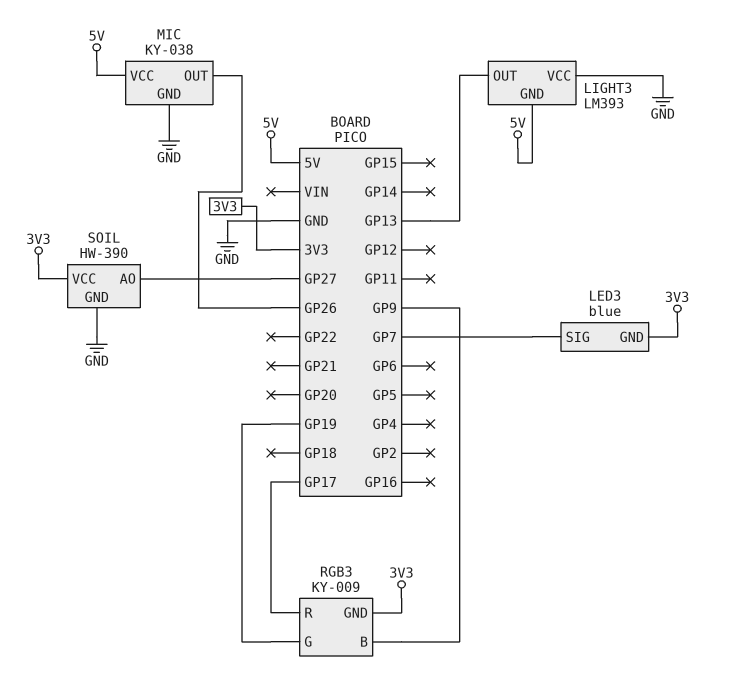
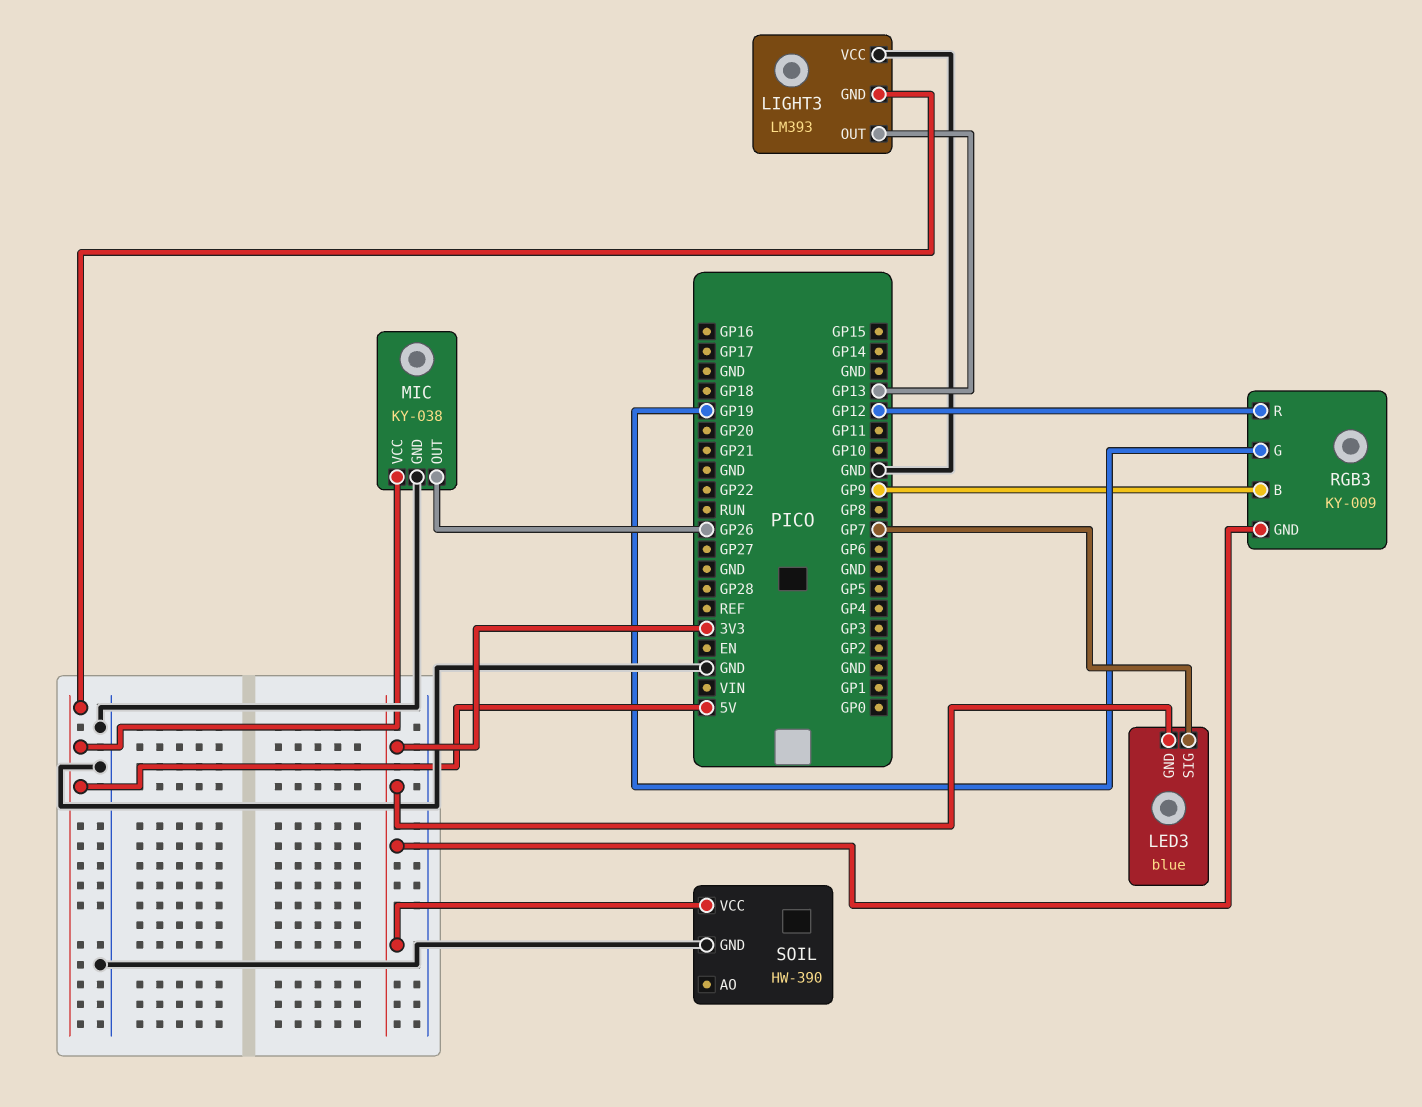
RGB3 pin R: GP17 -> GP12
SOIL pin AO: GP27 -> none

